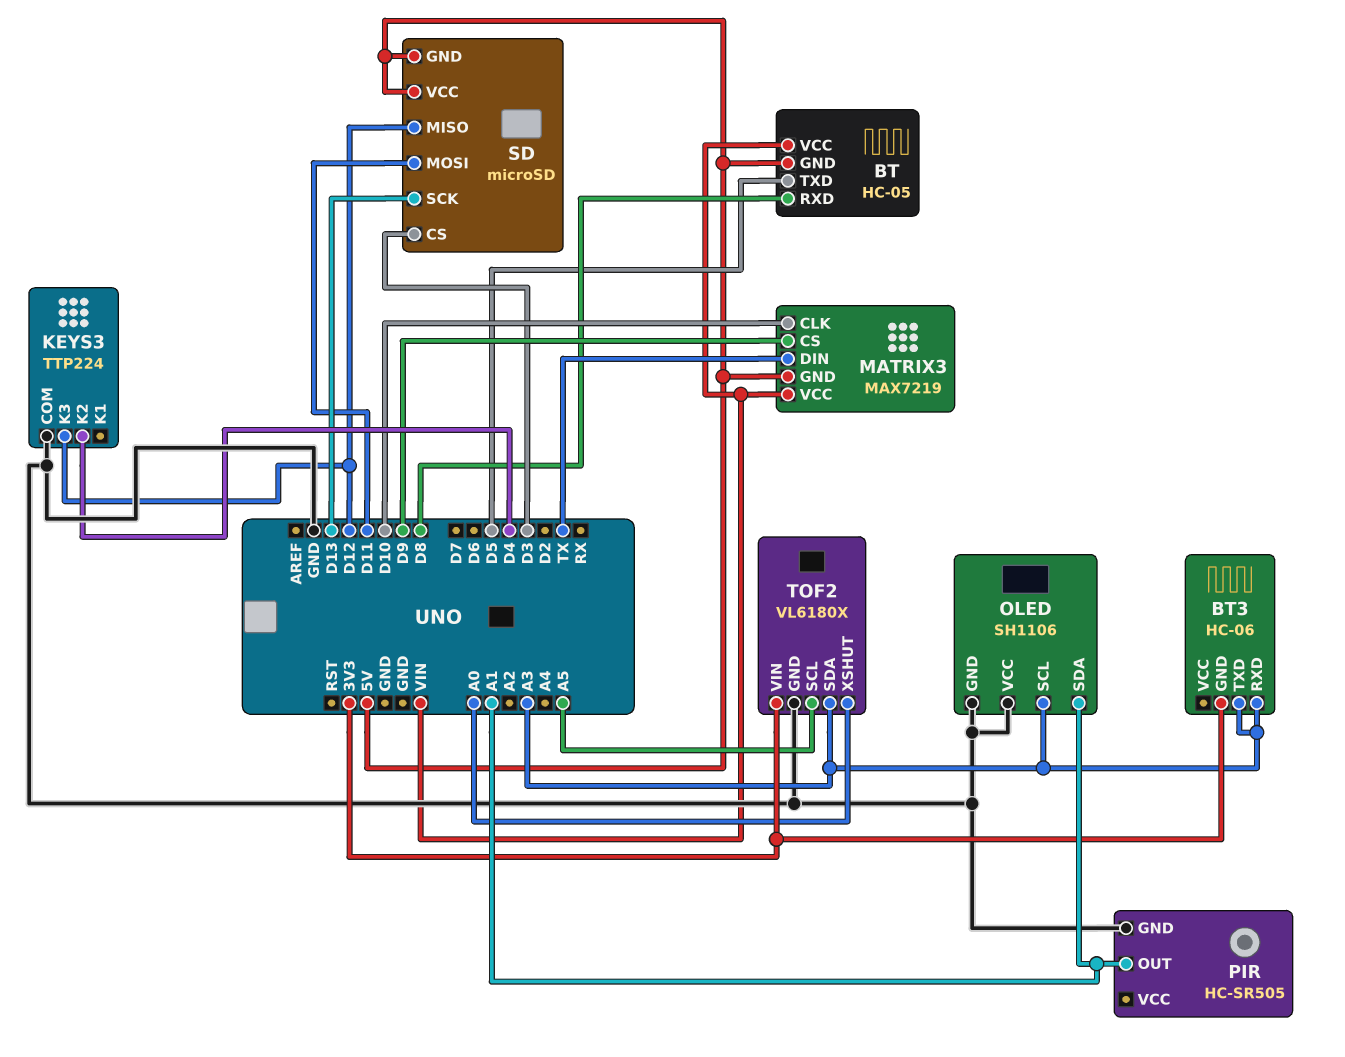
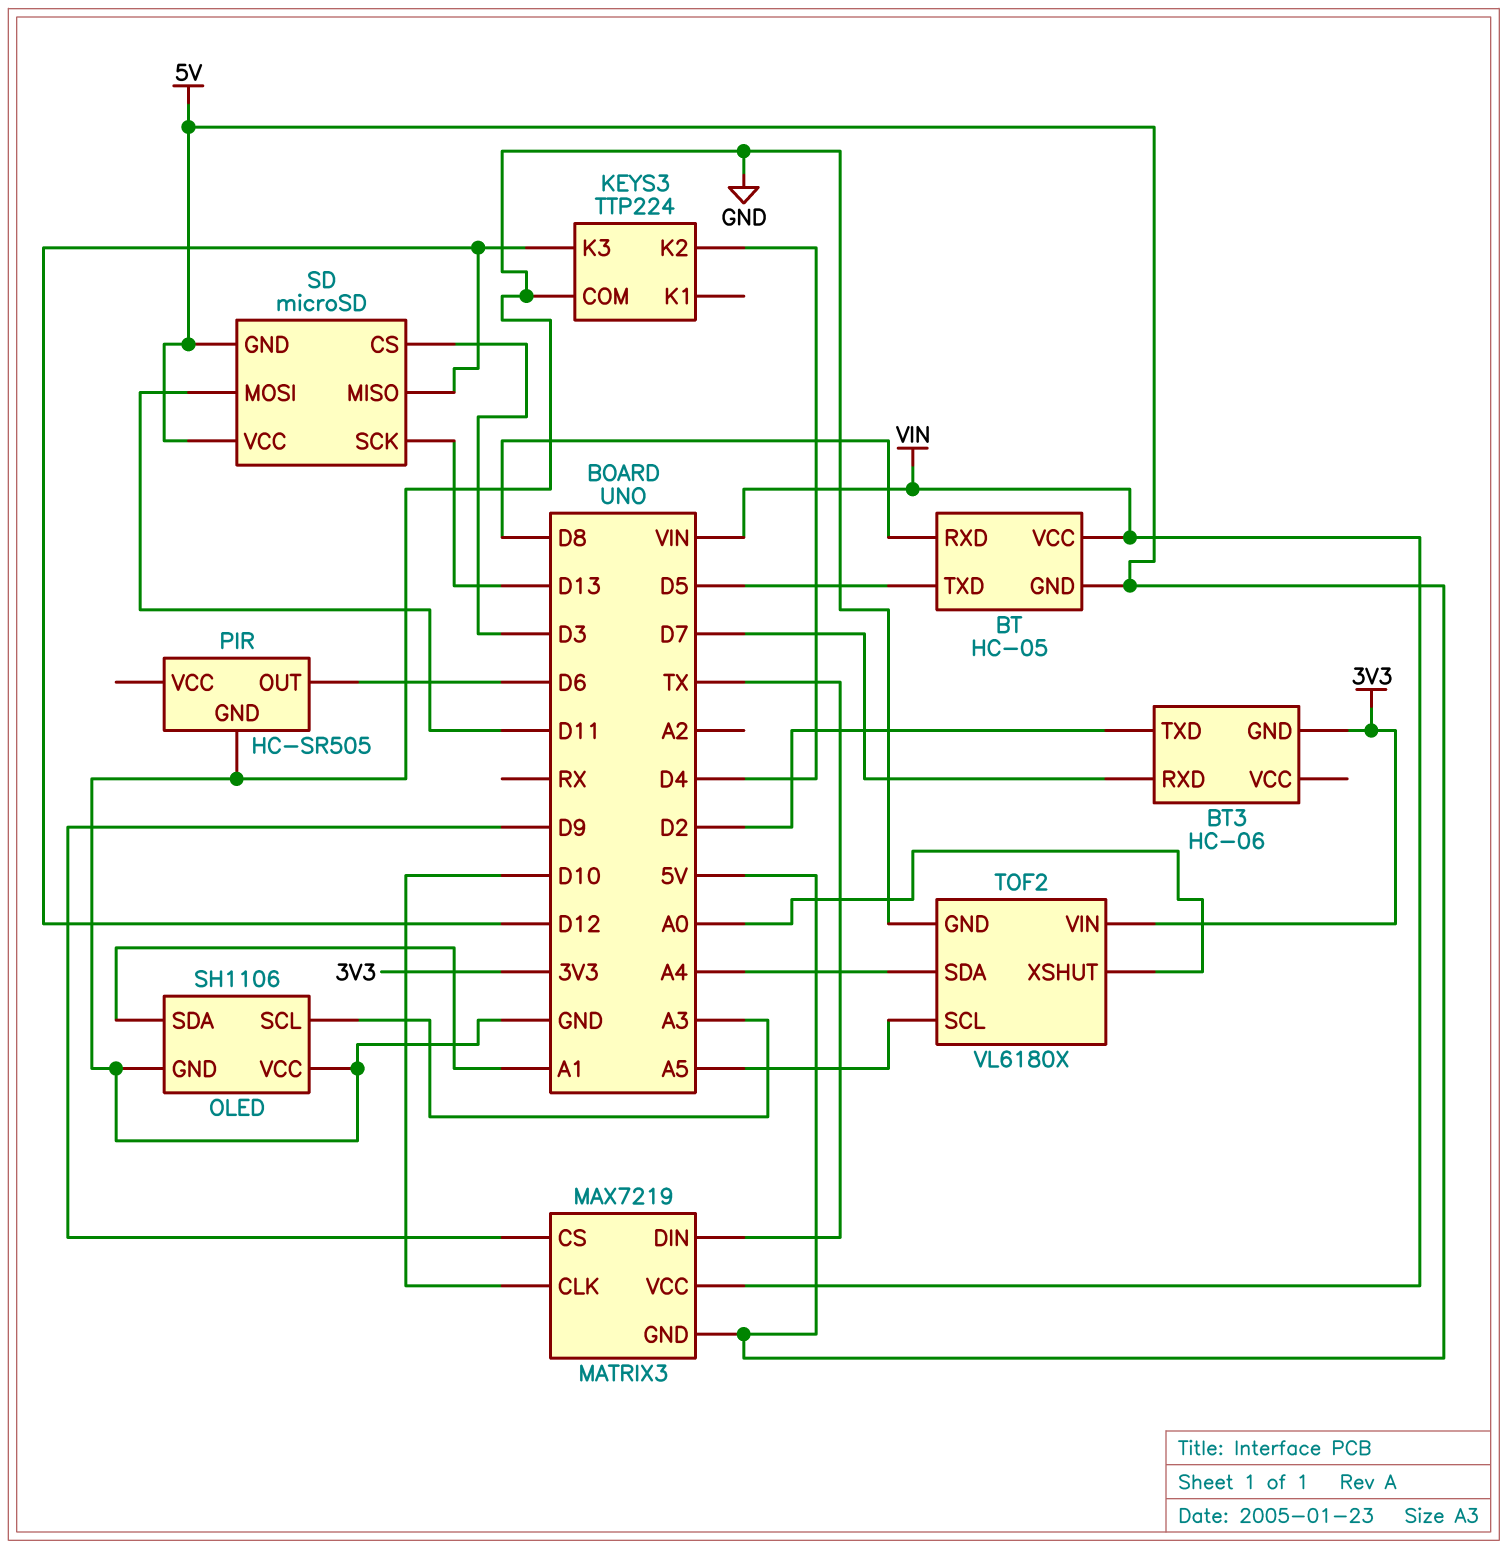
BT3 pin RXD: A3 -> D7
BT3 pin TXD: A3 -> D2
PIR pin OUT: A1 -> D6
TOF2 pin SDA: A3 -> A4

